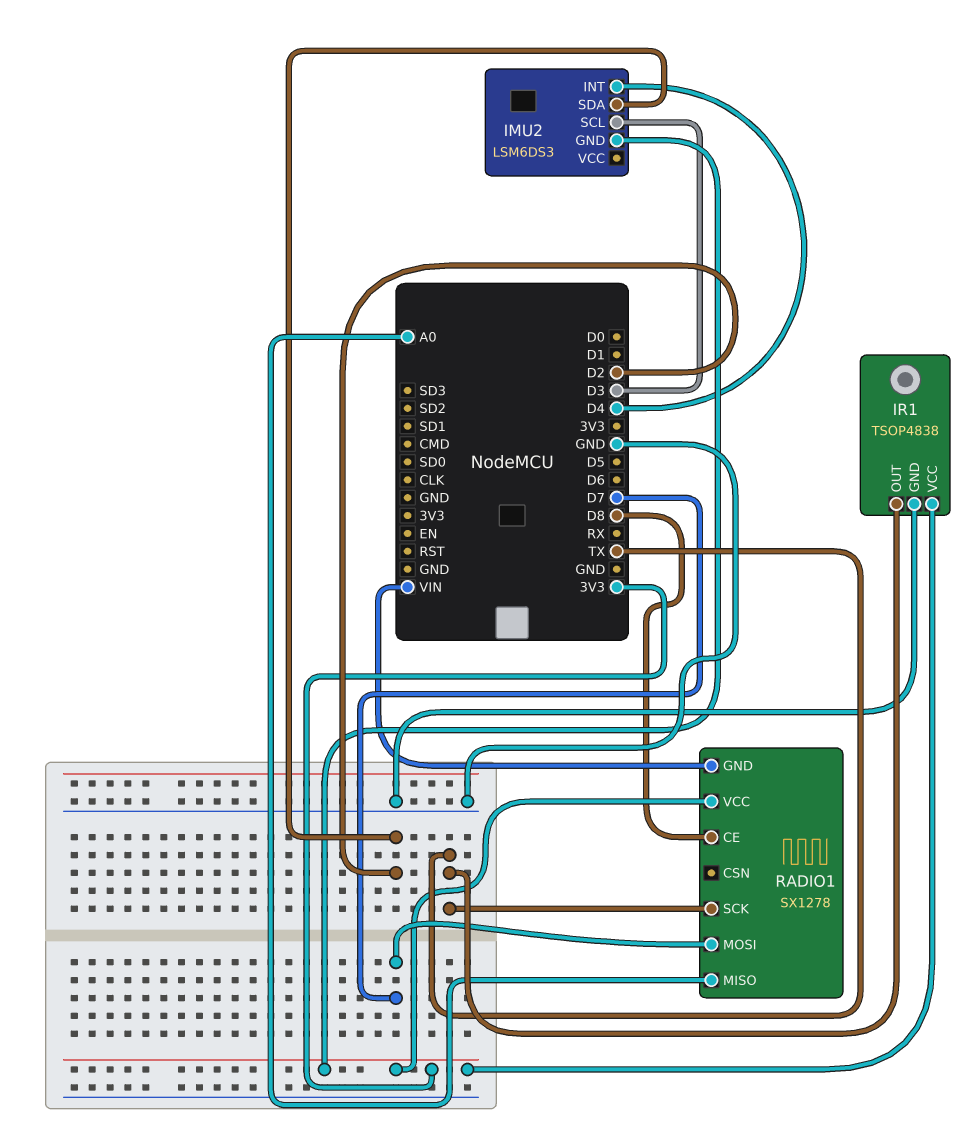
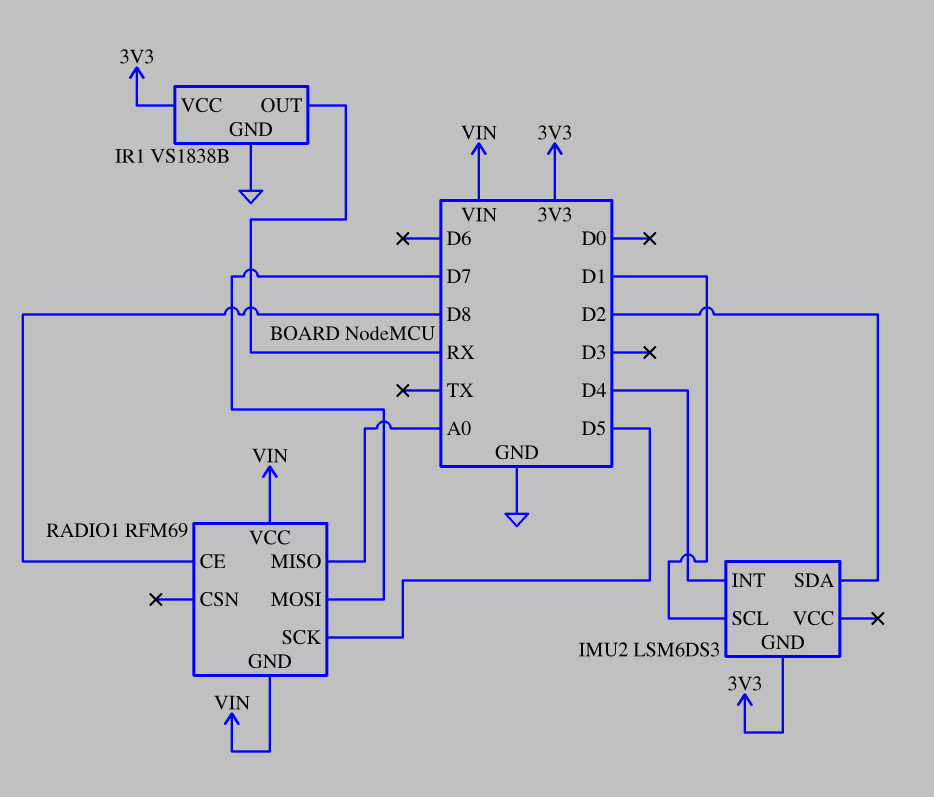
IMU2 pin SCL: D3 -> D1
IR1: TSOP4838 -> VS1838B
IR1 pin OUT: TX -> RX
RADIO1: SX1278 -> RFM69
RADIO1 pin SCK: TX -> D5
RADIO1 pin VCC: 3V3 -> VIN

